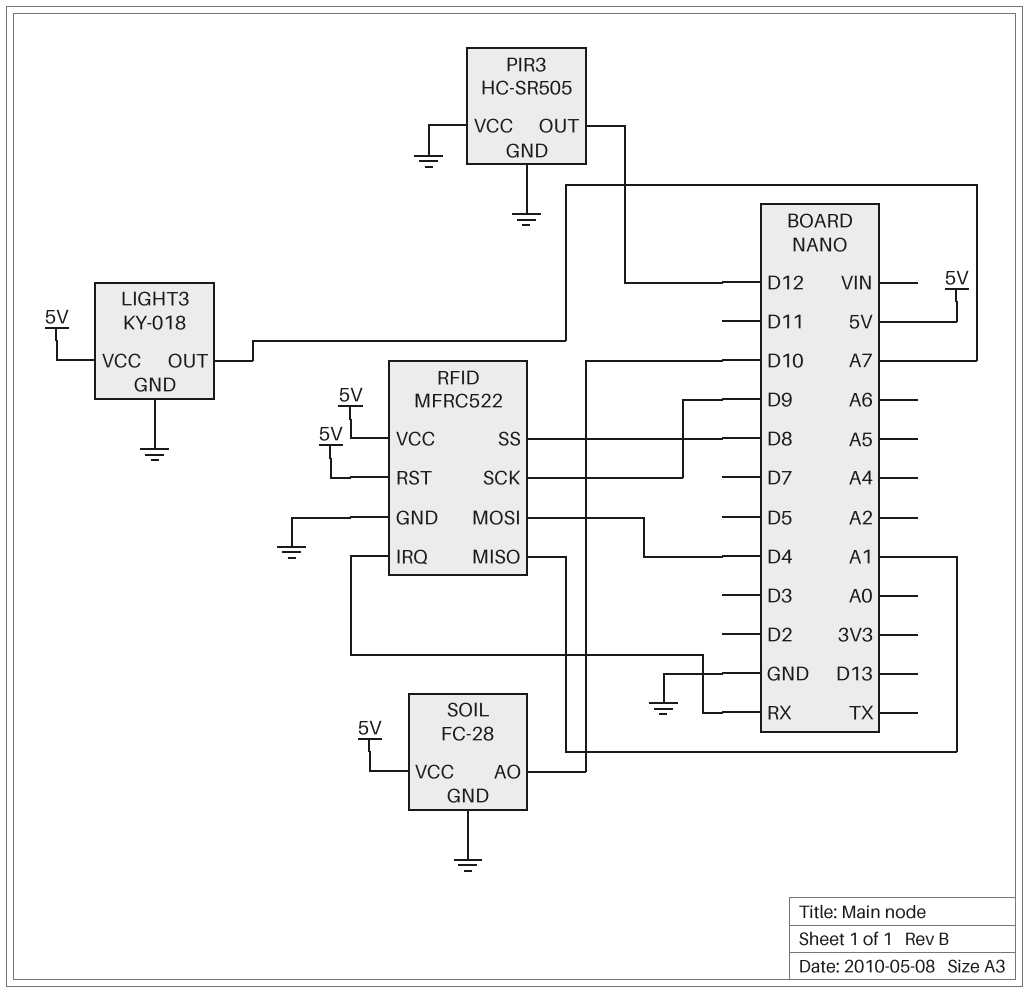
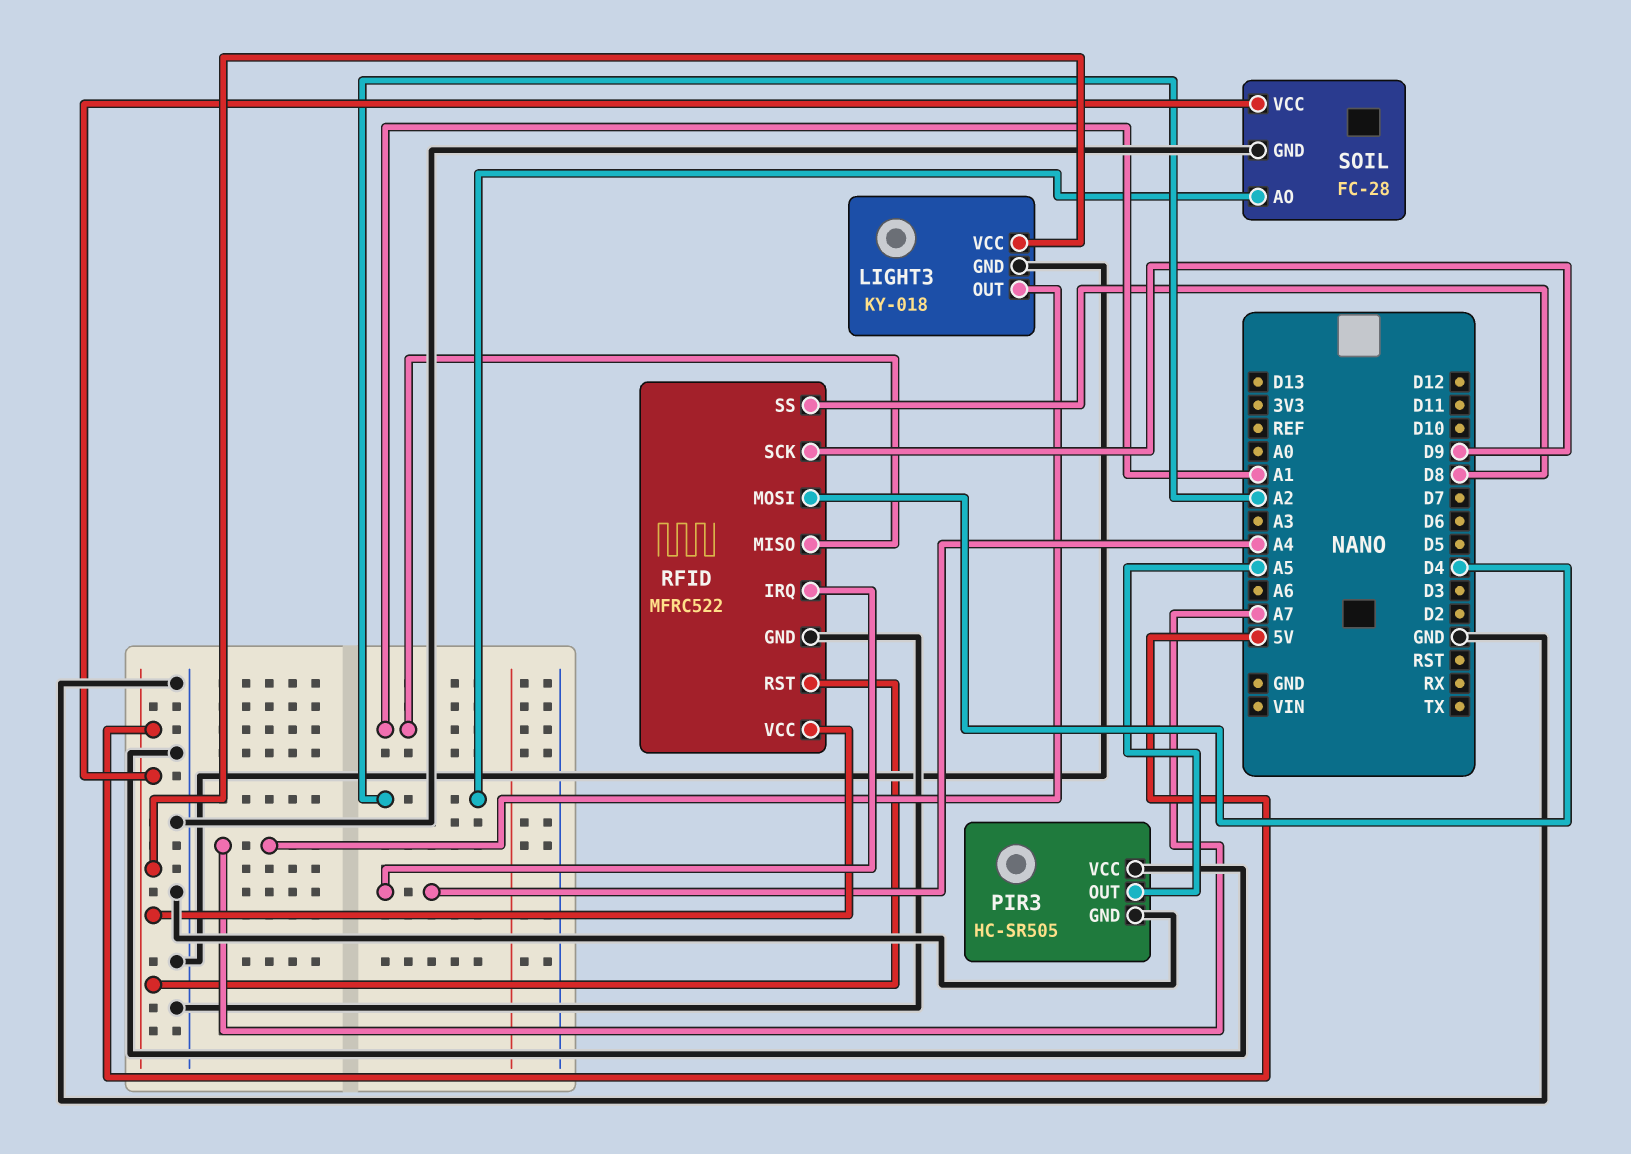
PIR3 pin OUT: D12 -> A5
RFID pin IRQ: RX -> A4
SOIL pin AO: D10 -> A2

